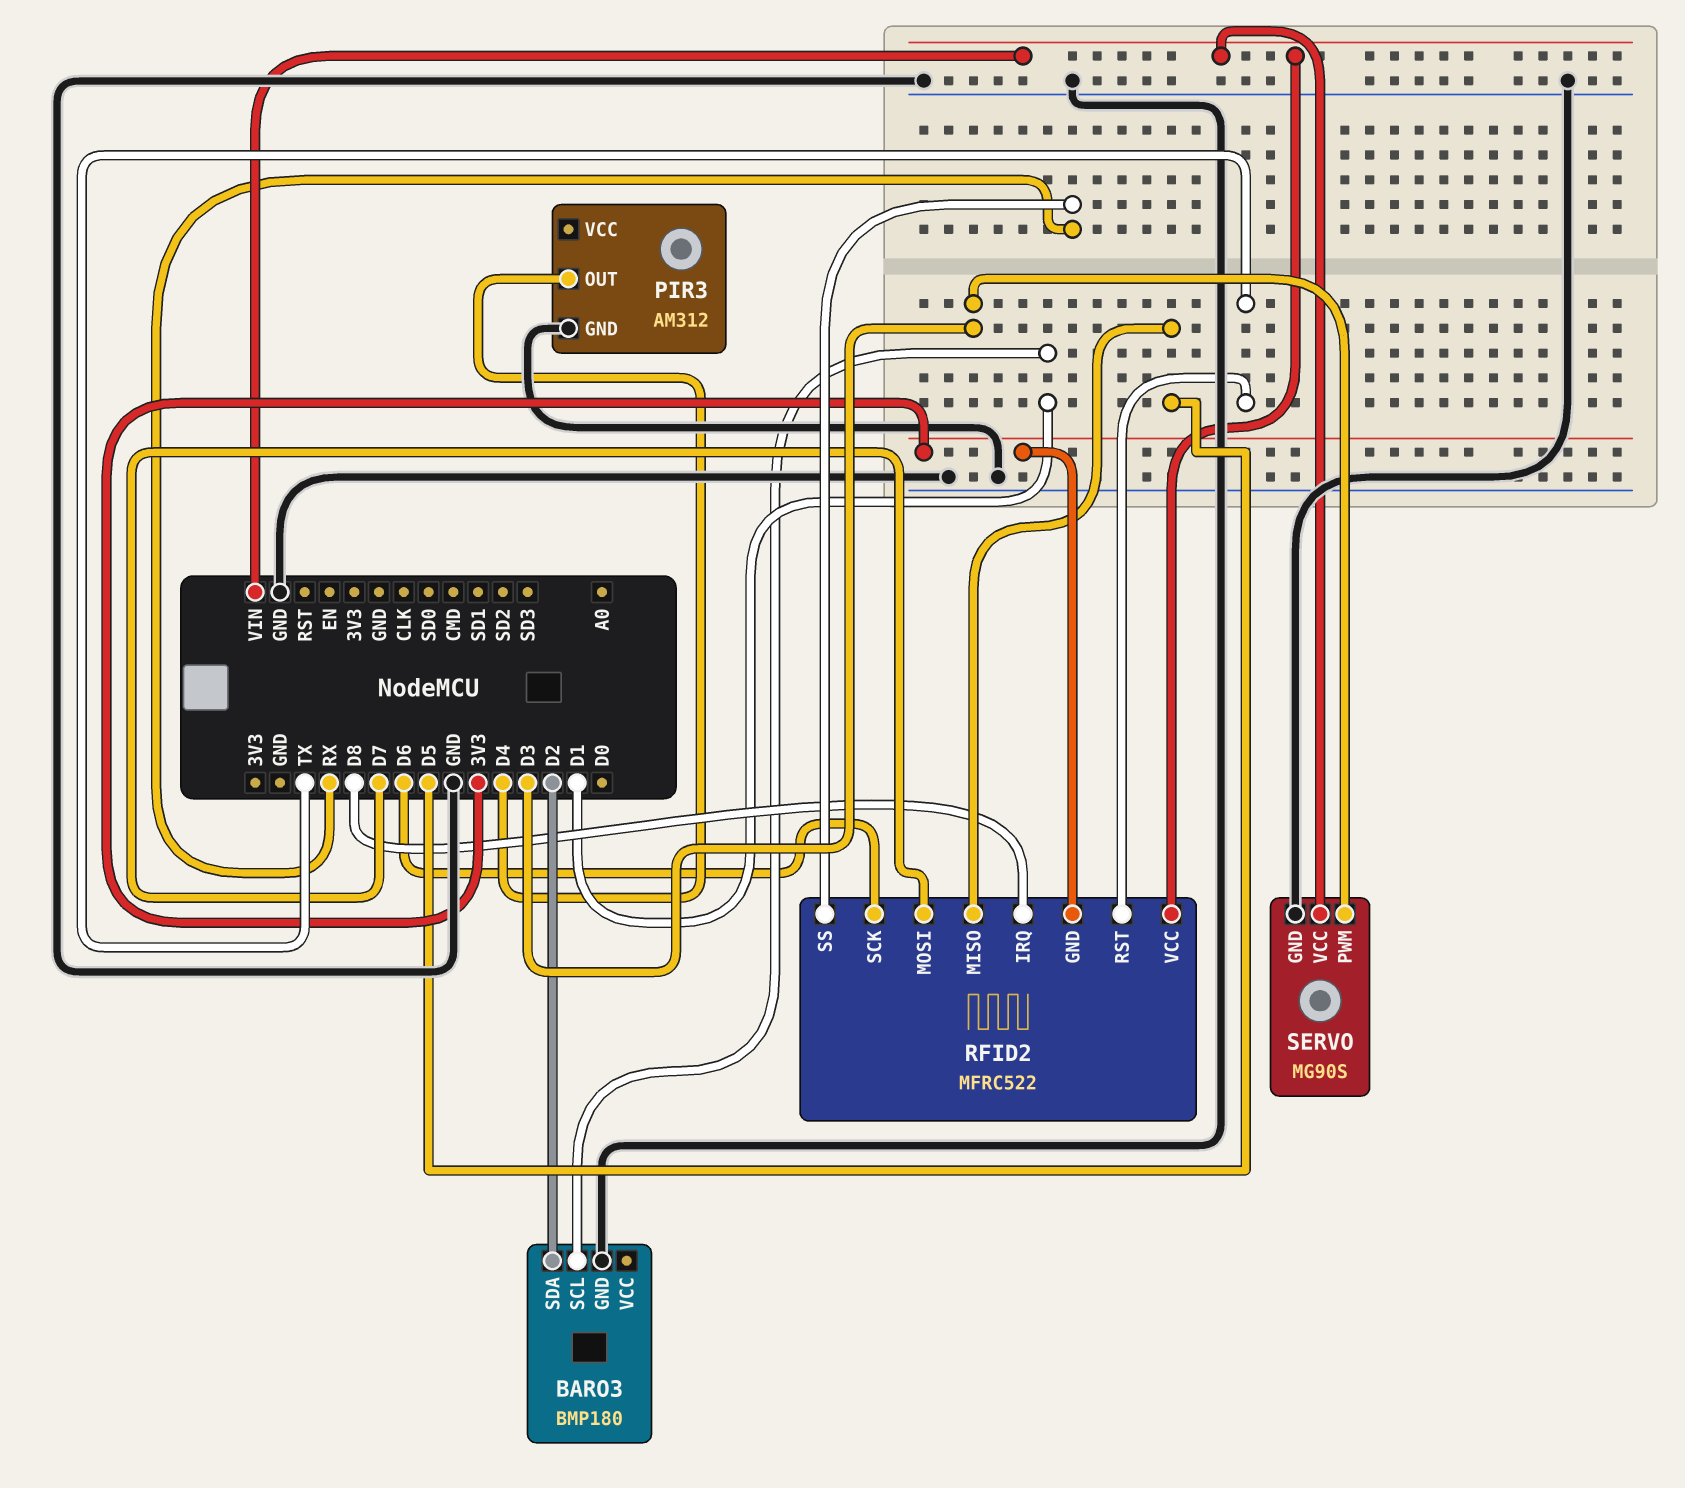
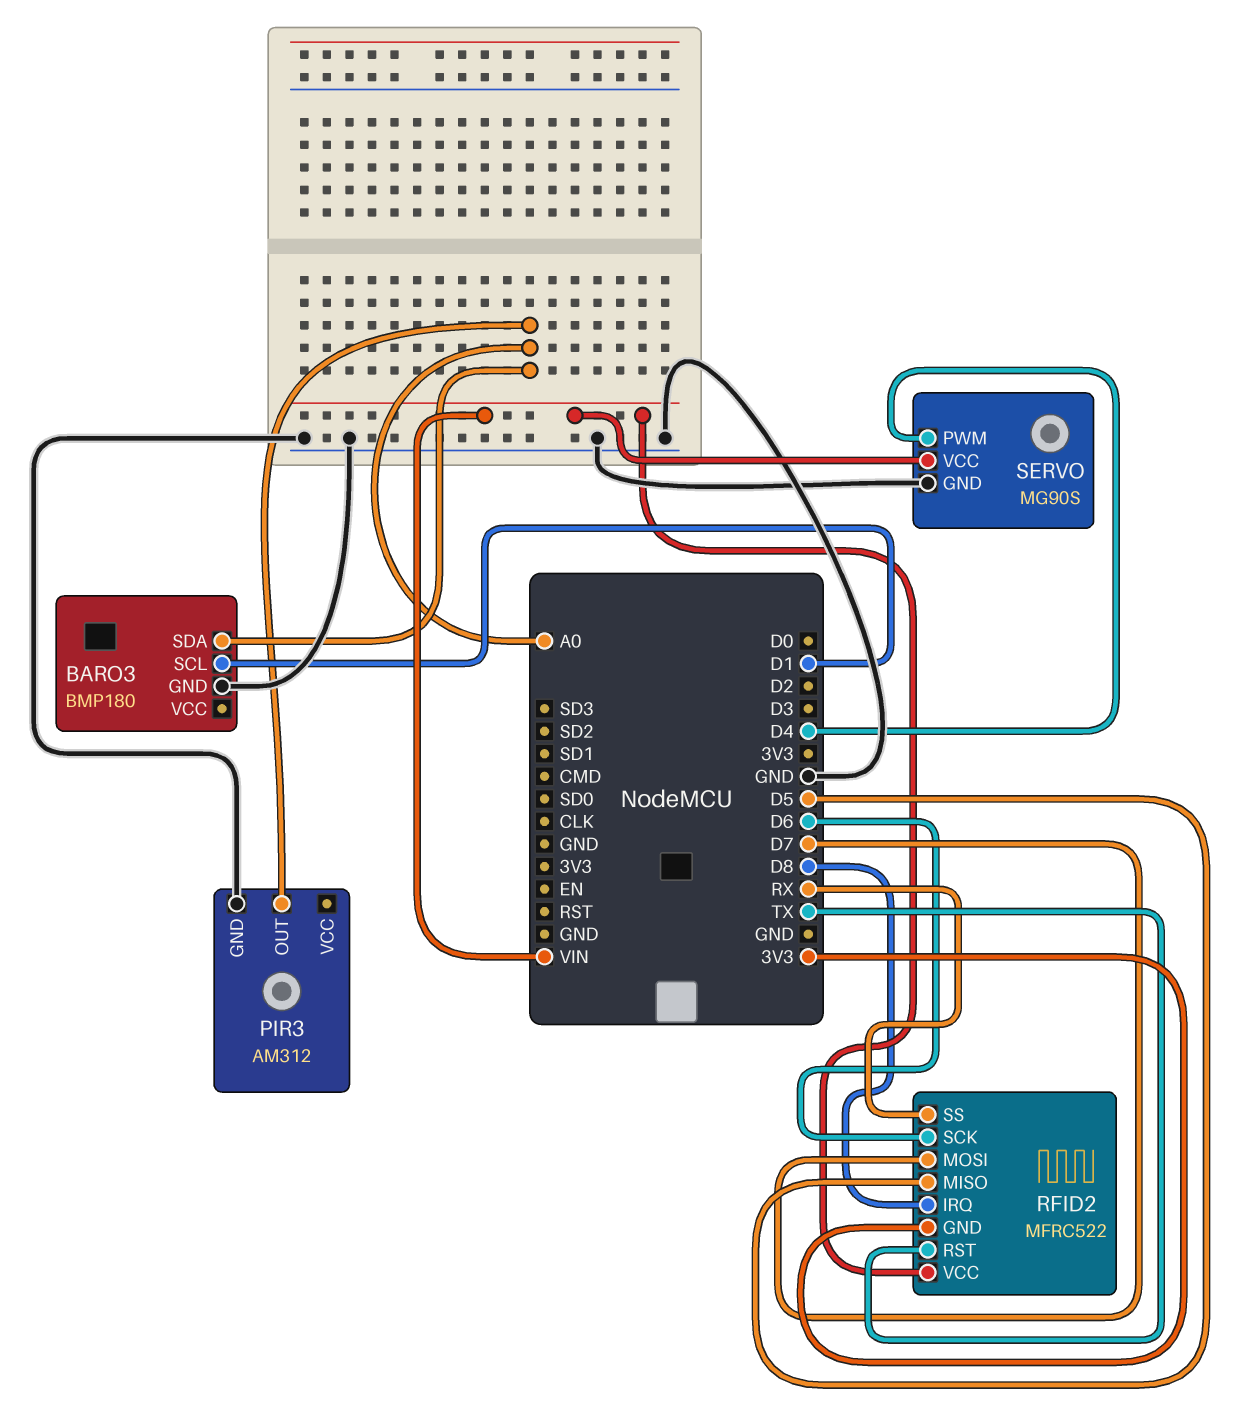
BARO3 pin SDA: D2 -> A0
PIR3 pin OUT: D4 -> A0
SERVO pin PWM: D3 -> D4

